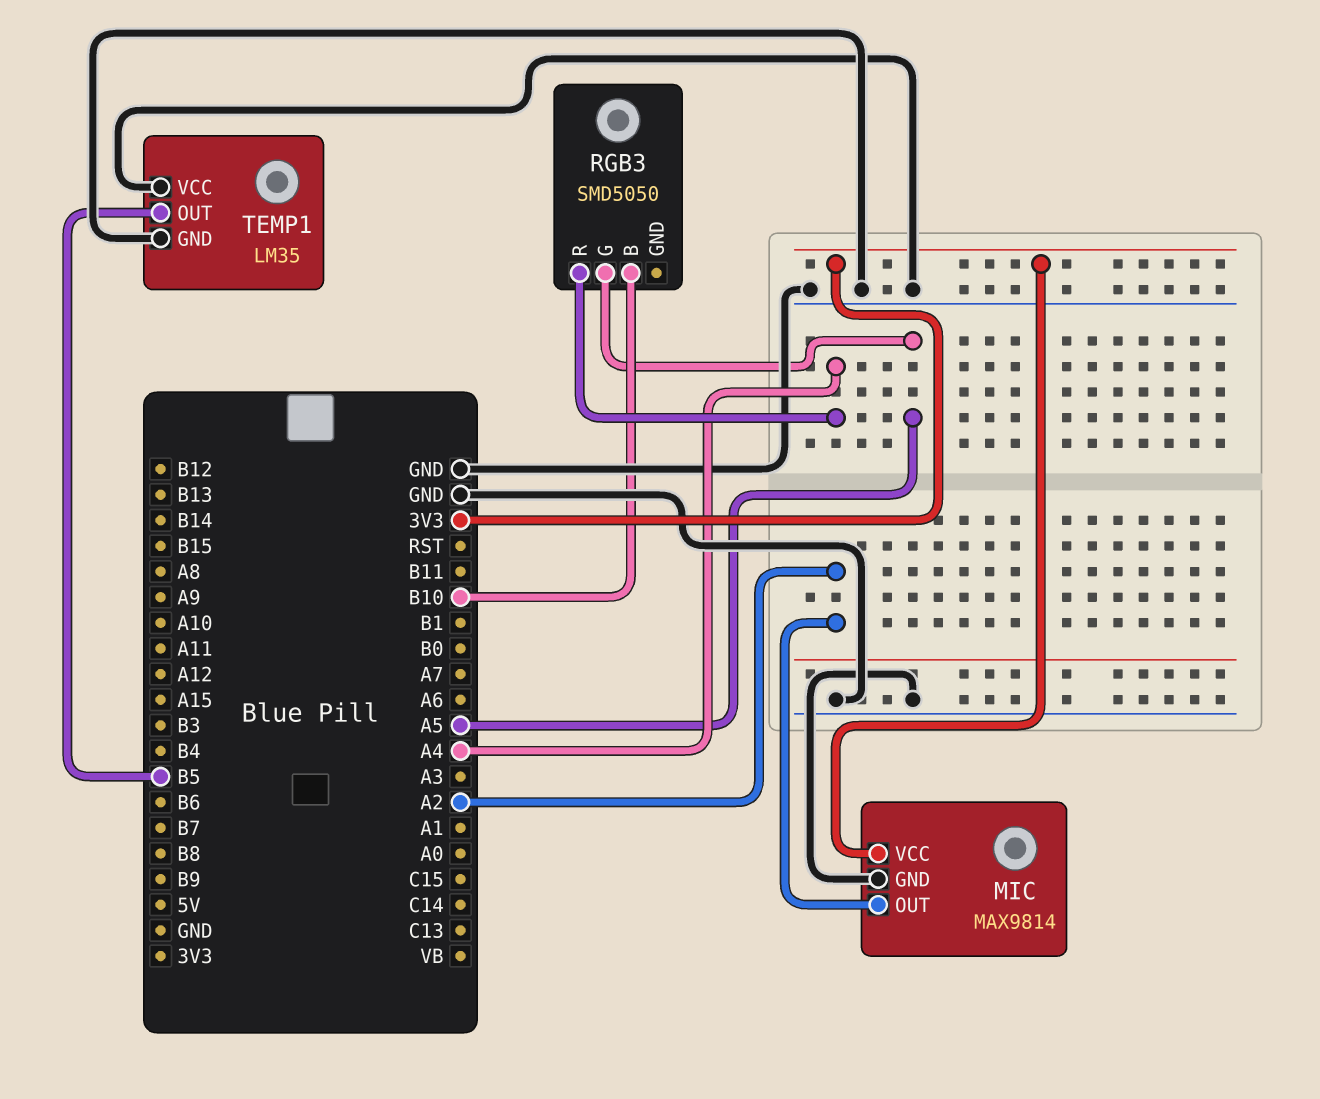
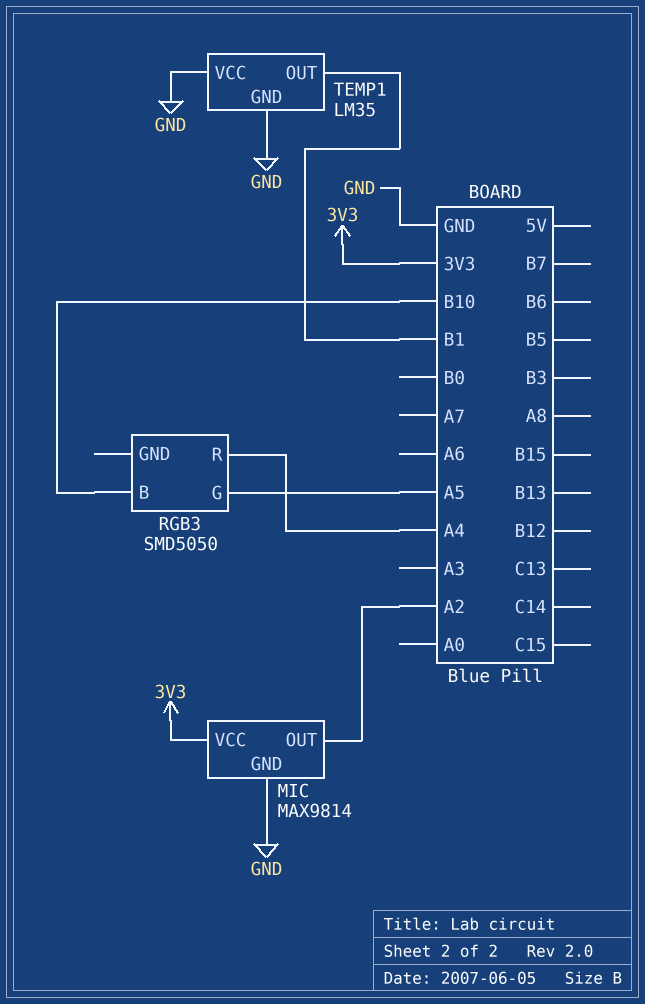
TEMP1 pin OUT: B5 -> B1

